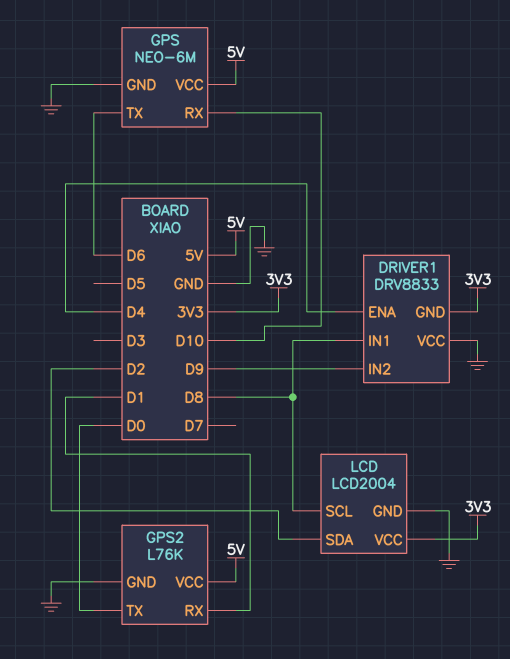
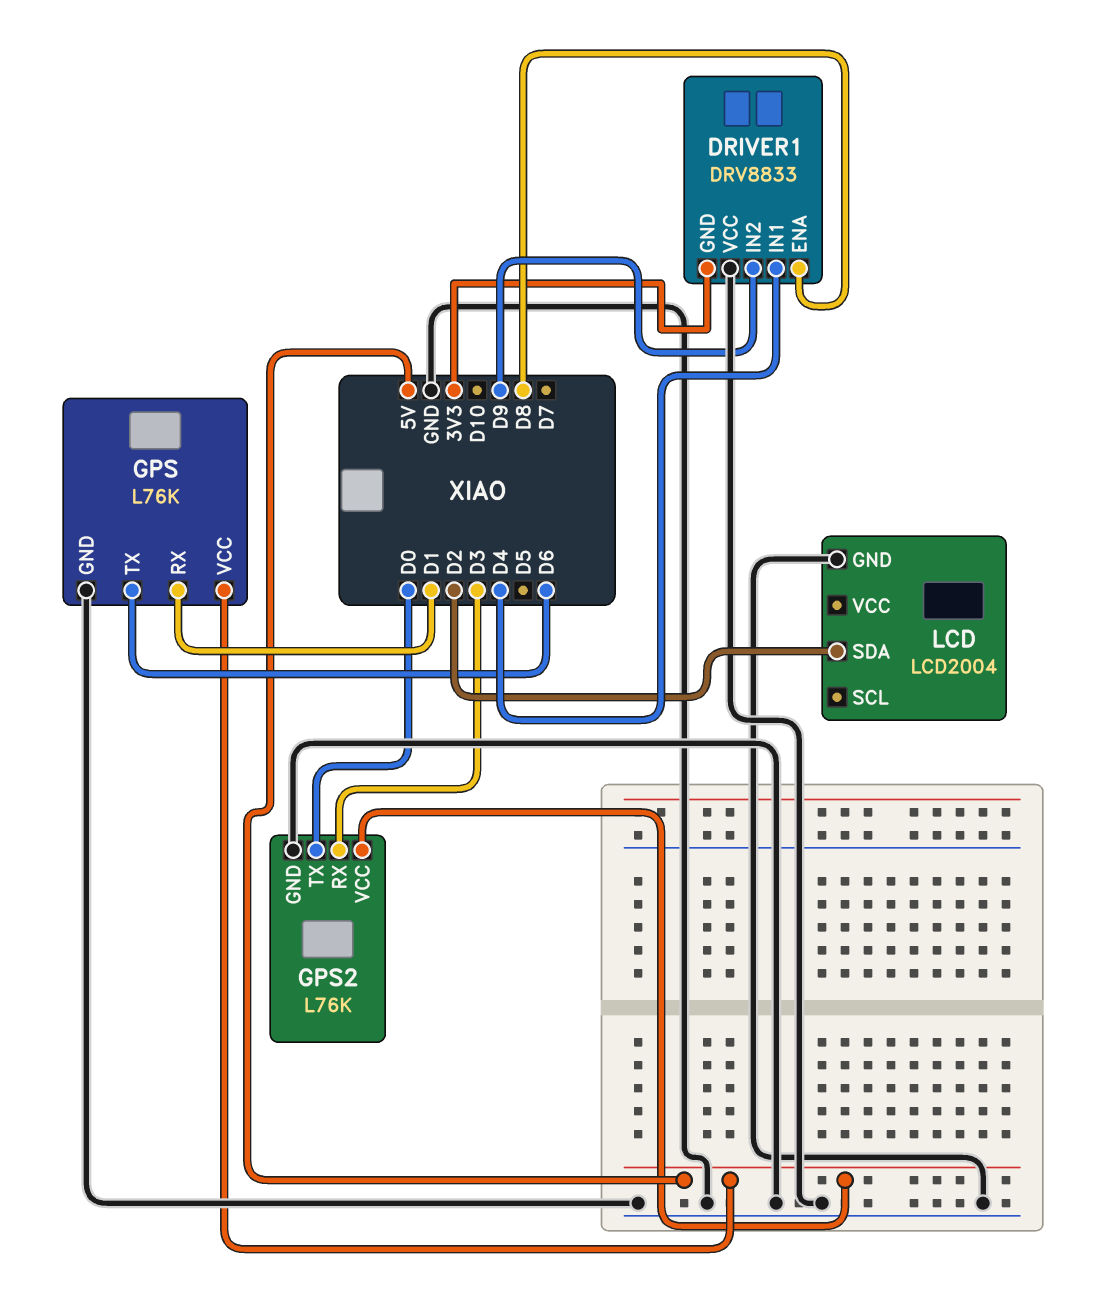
DRIVER1 pin ENA: D4 -> D8
DRIVER1 pin IN1: D8 -> D4
GPS: NEO-6M -> L76K
GPS pin RX: D10 -> D1
GPS2 pin RX: D1 -> D3
LCD pin SCL: D8 -> none
LCD pin VCC: 3V3 -> none

